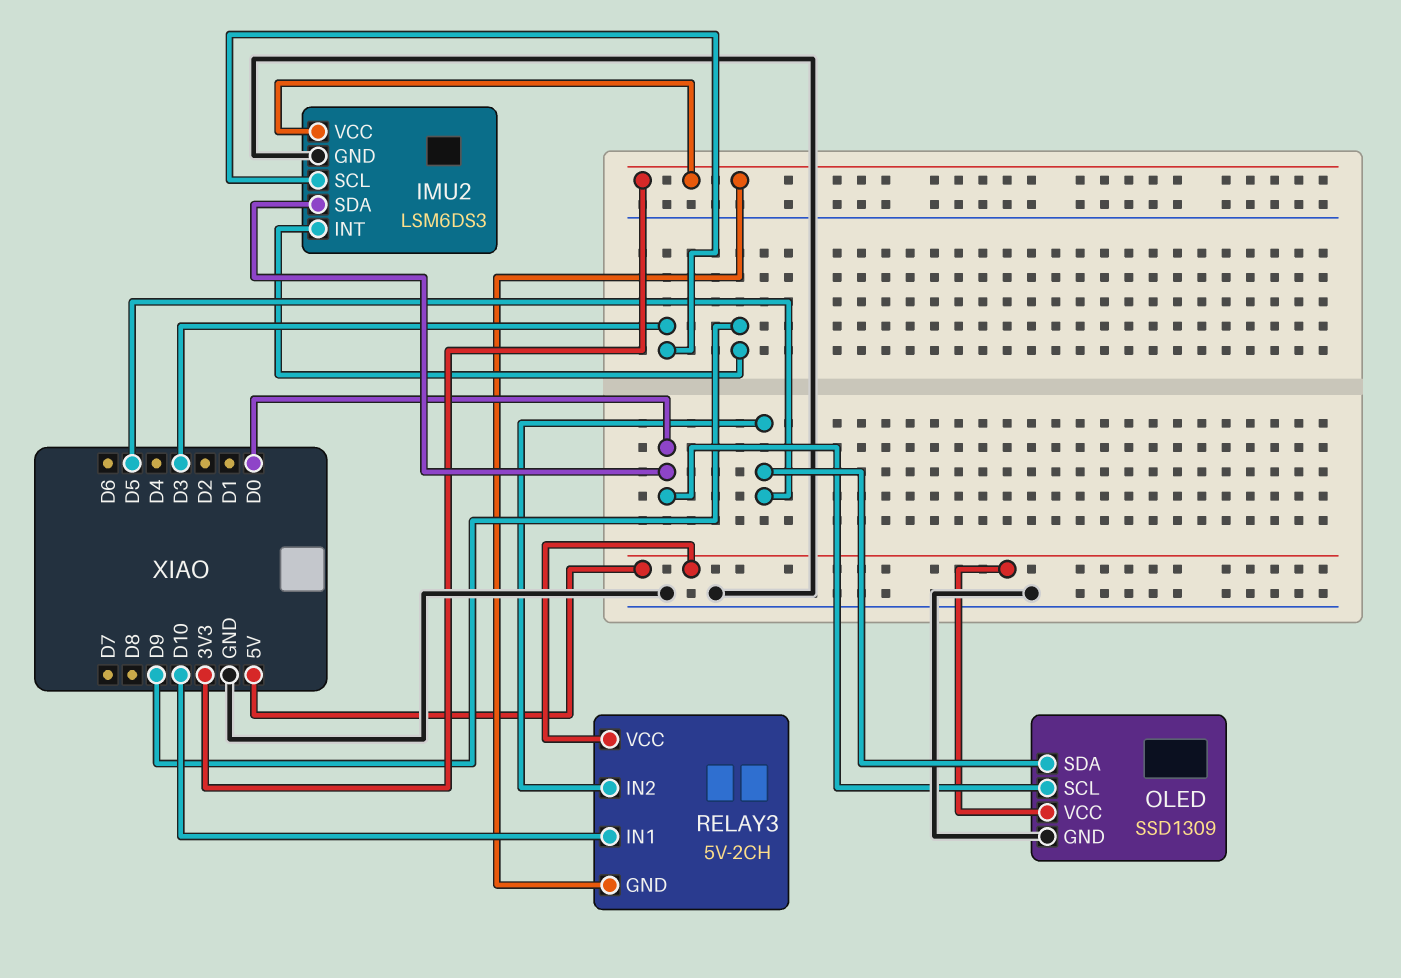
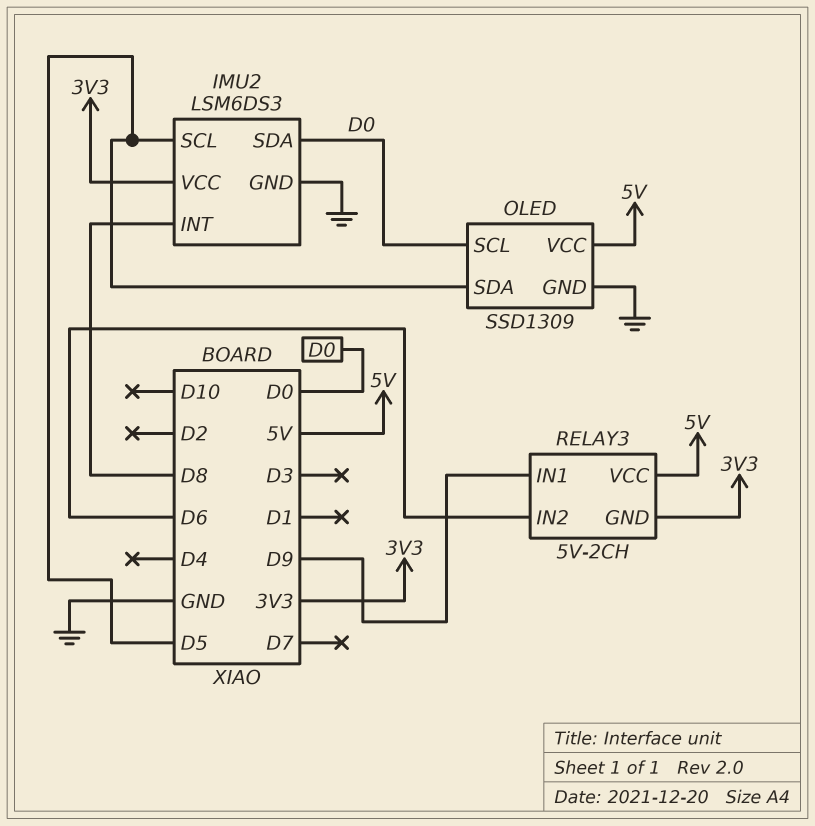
IMU2 pin INT: D9 -> D8
IMU2 pin SCL: D3 -> D5
RELAY3 pin IN1: D10 -> D9
RELAY3 pin IN2: D5 -> D6

